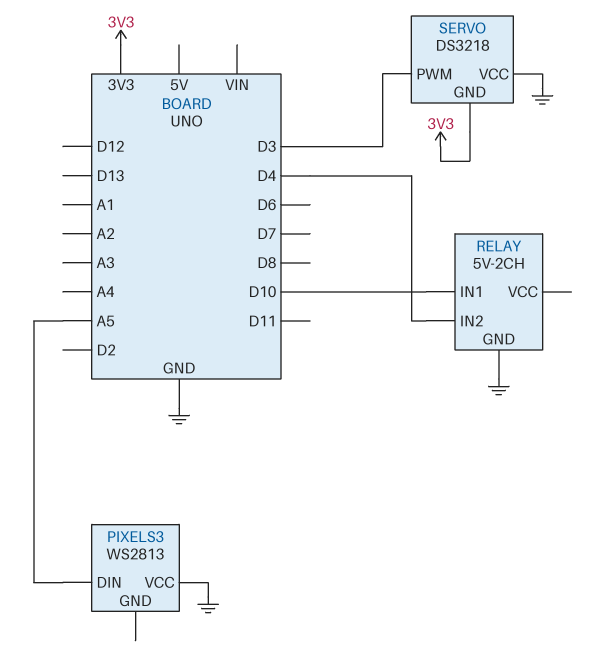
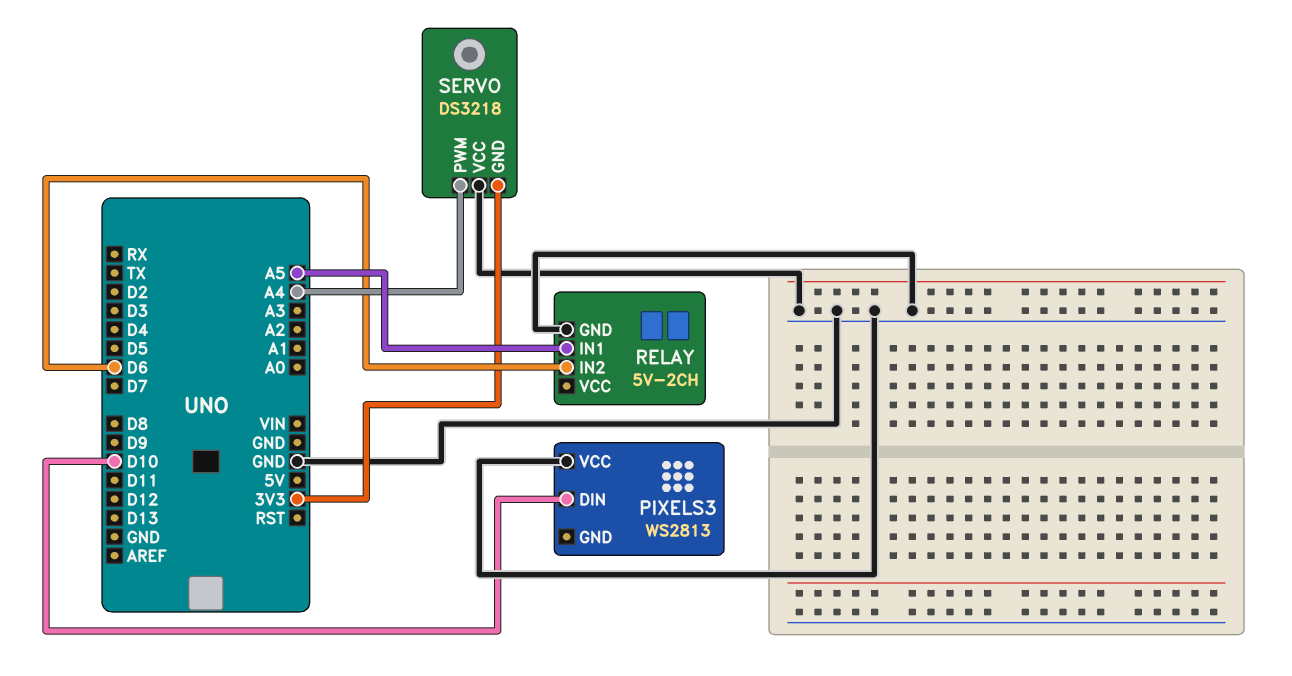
PIXELS3 pin DIN: A5 -> D10
RELAY pin IN1: D10 -> A5
RELAY pin IN2: D4 -> D6
SERVO pin PWM: D3 -> A4

